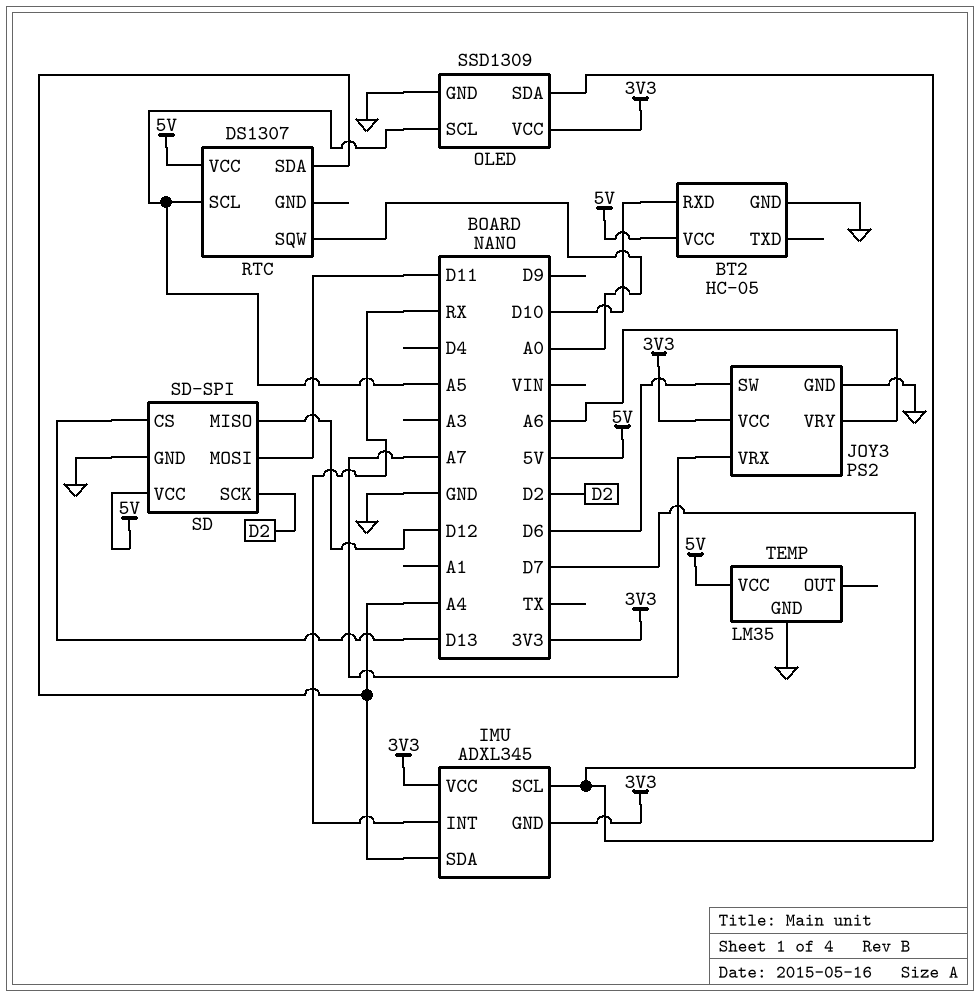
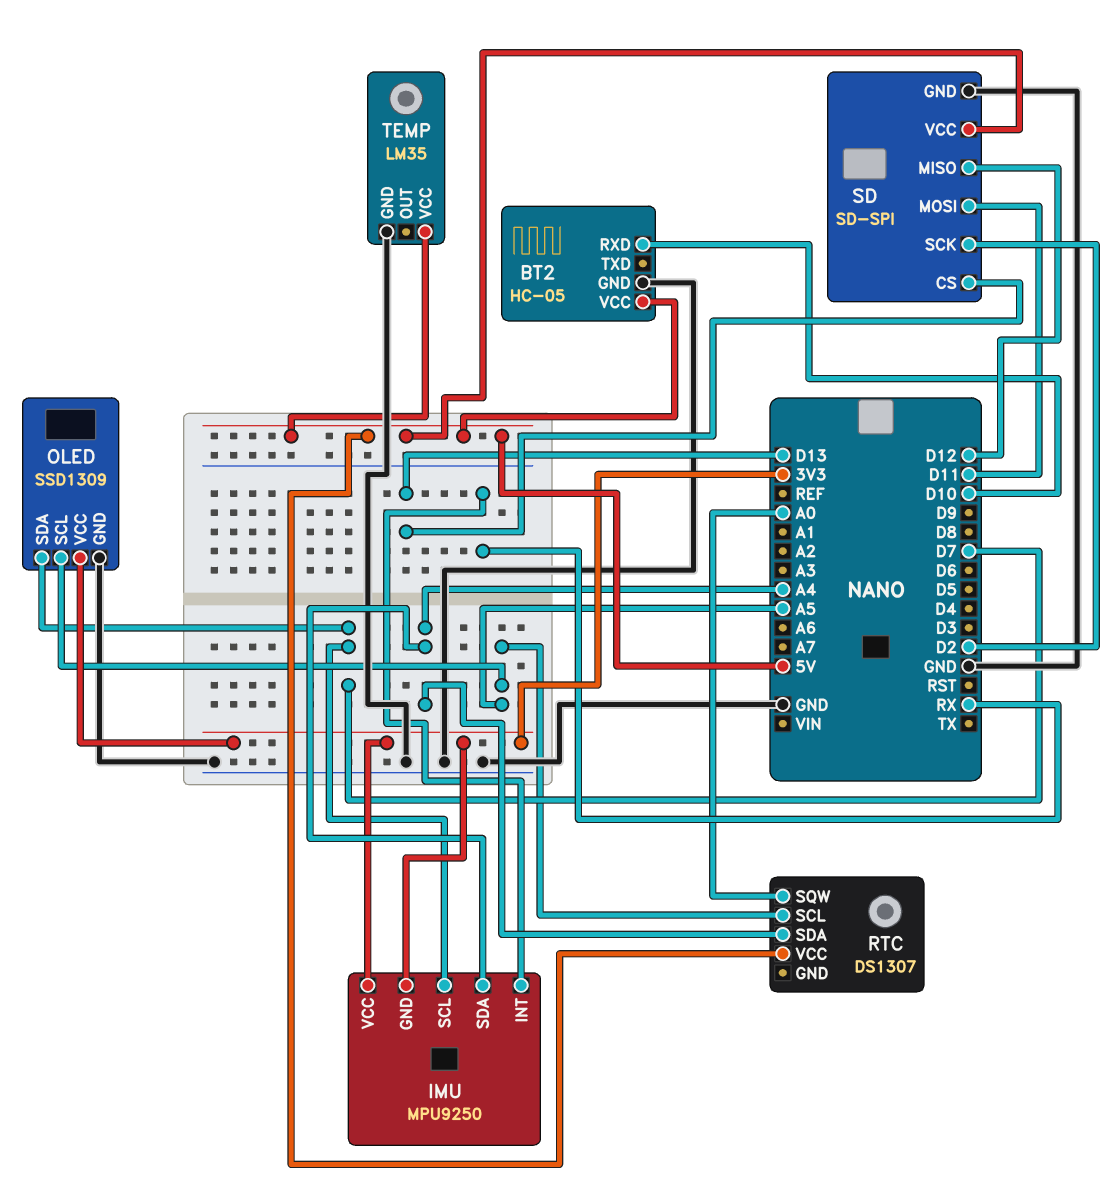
IMU: ADXL345 -> MPU9250
JOY3: PS2 -> none
JOY3 pin GND: GND -> none
JOY3 pin SW: D6 -> none
JOY3 pin VCC: 3V3 -> none
JOY3 pin VRX: A7 -> none
JOY3 pin VRY: A6 -> none

